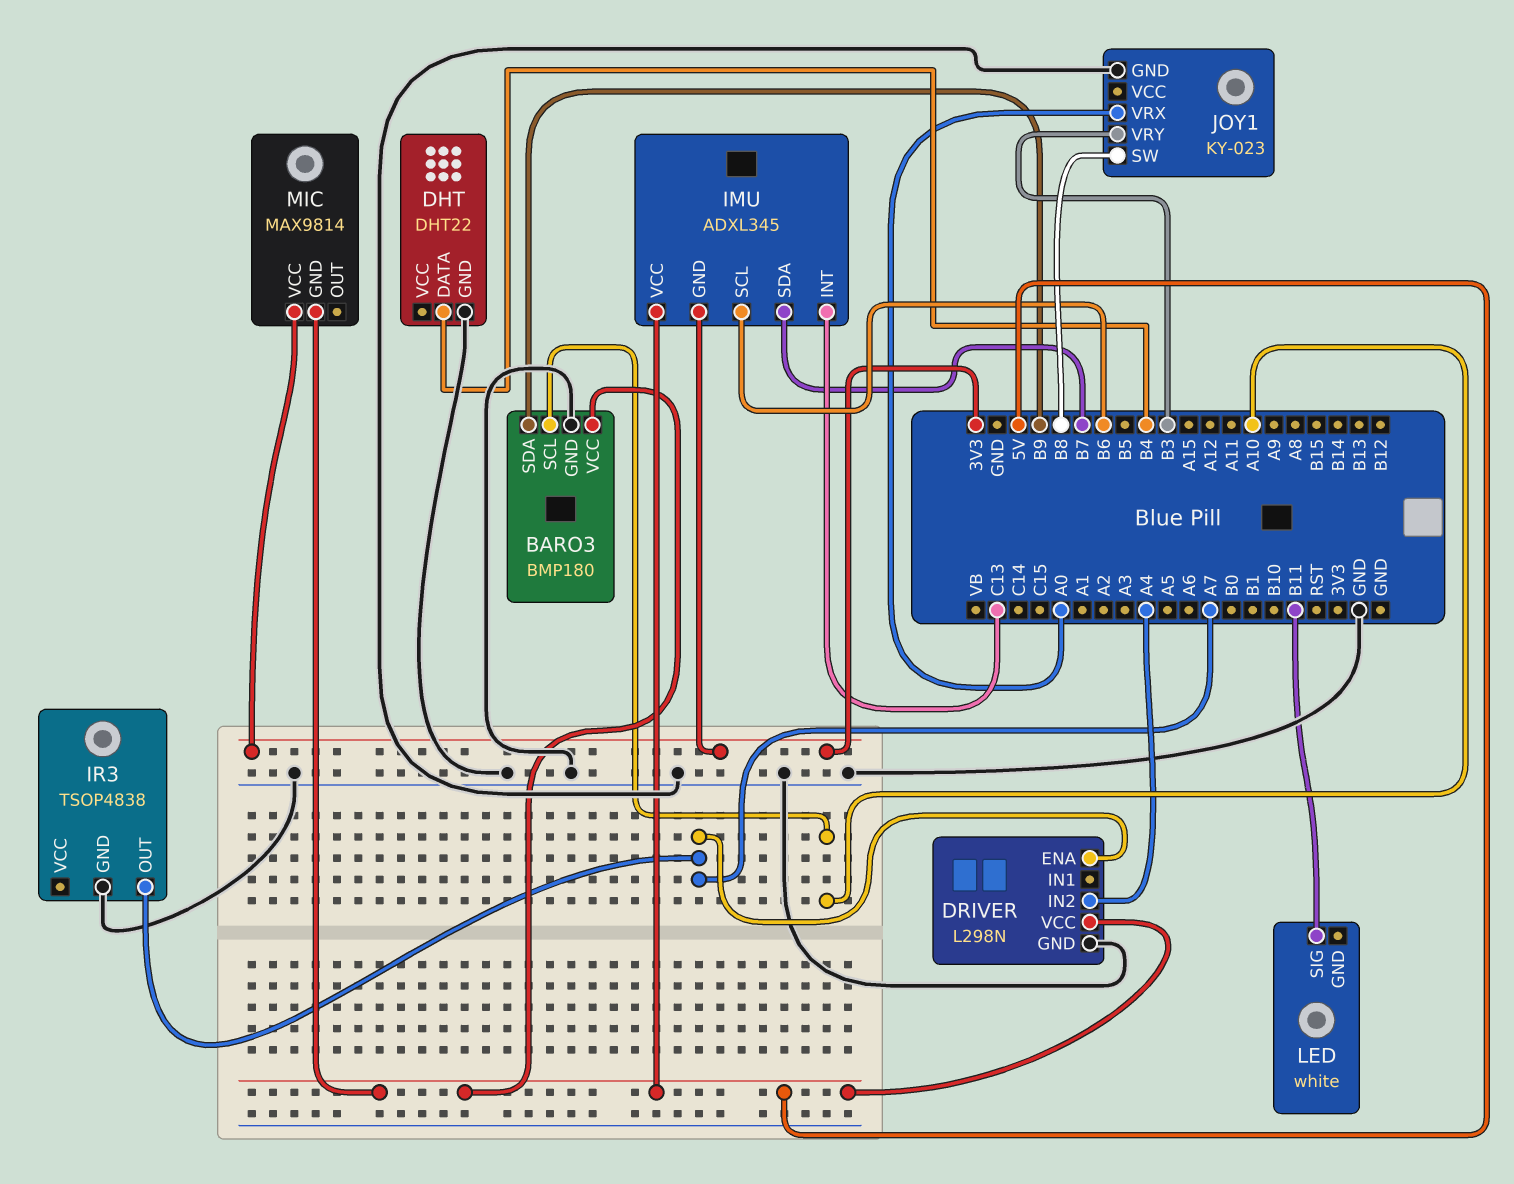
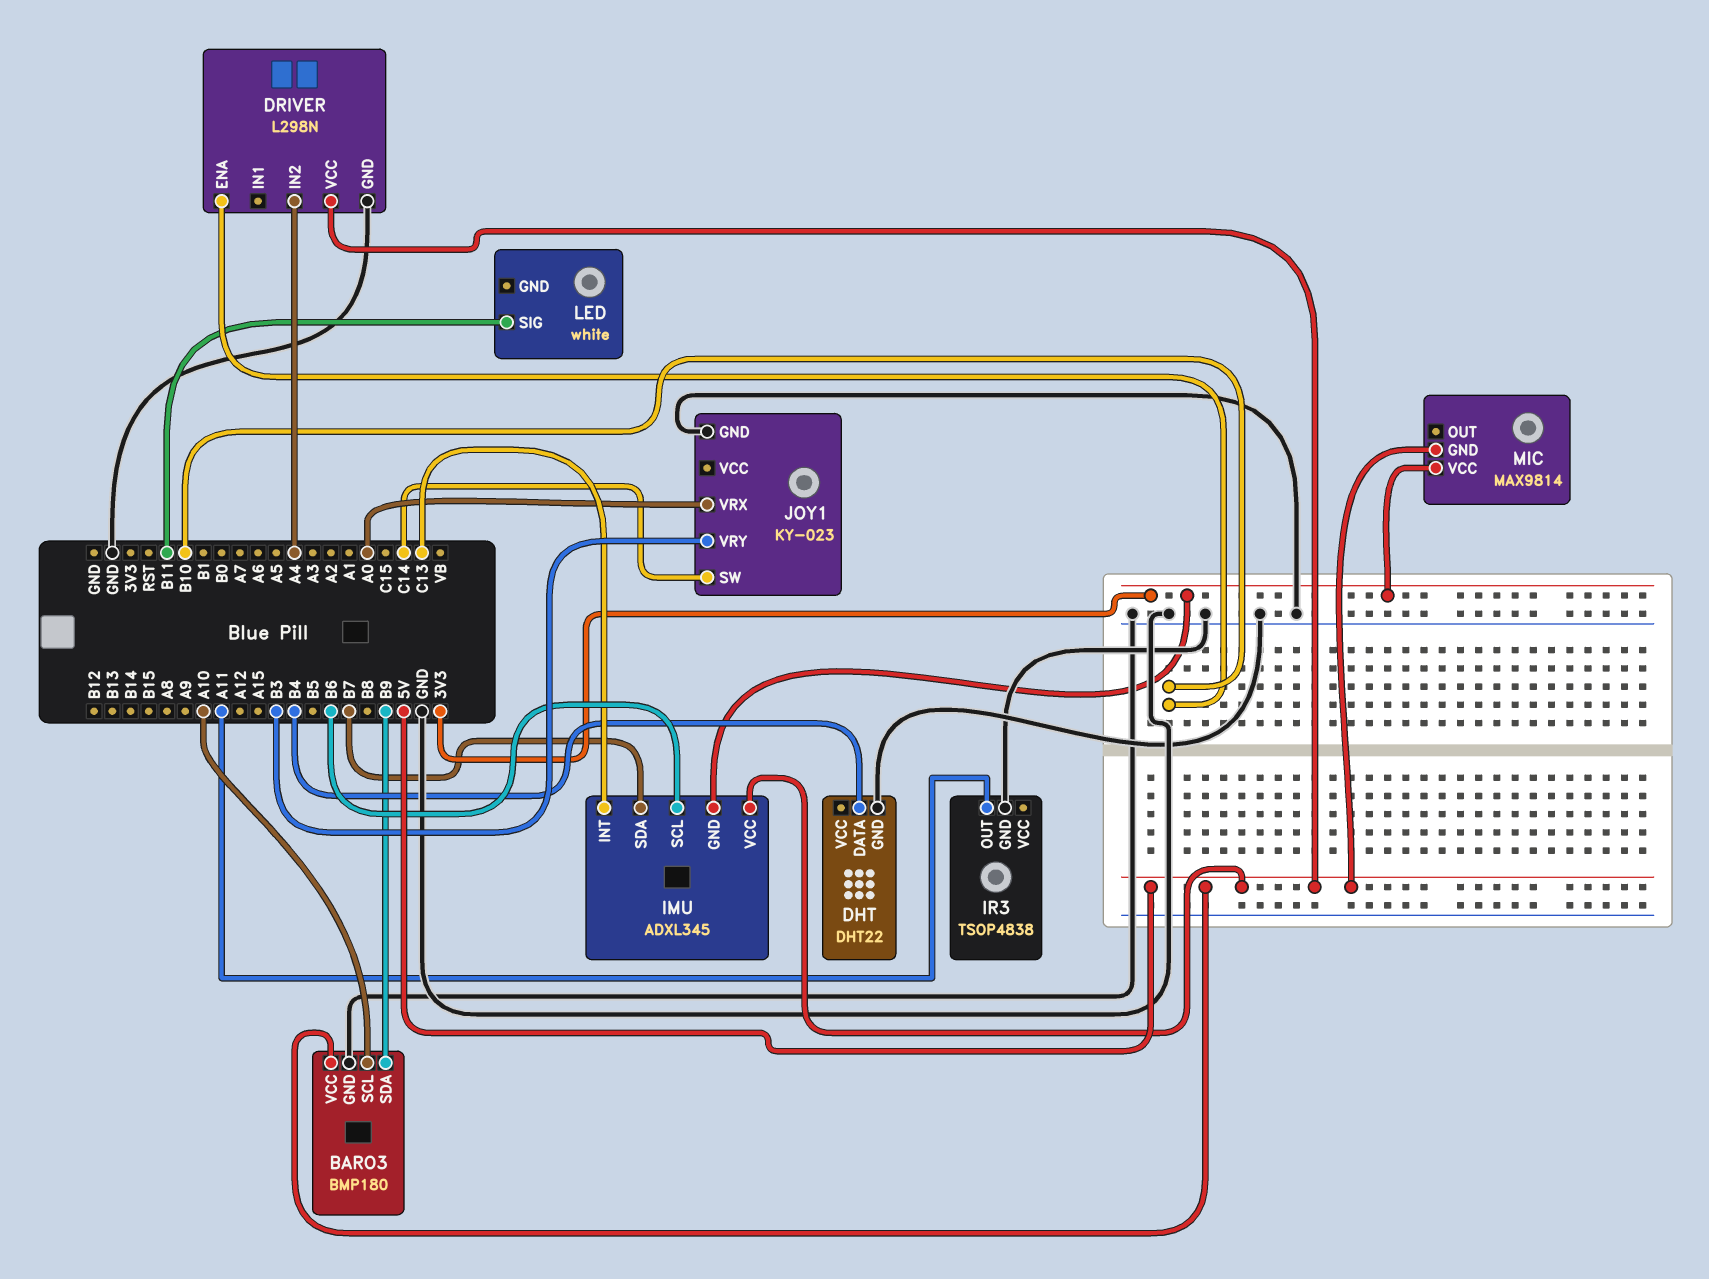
DRIVER pin ENA: A7 -> B10
IR3 pin OUT: A7 -> A11
JOY1 pin SW: B8 -> C14

